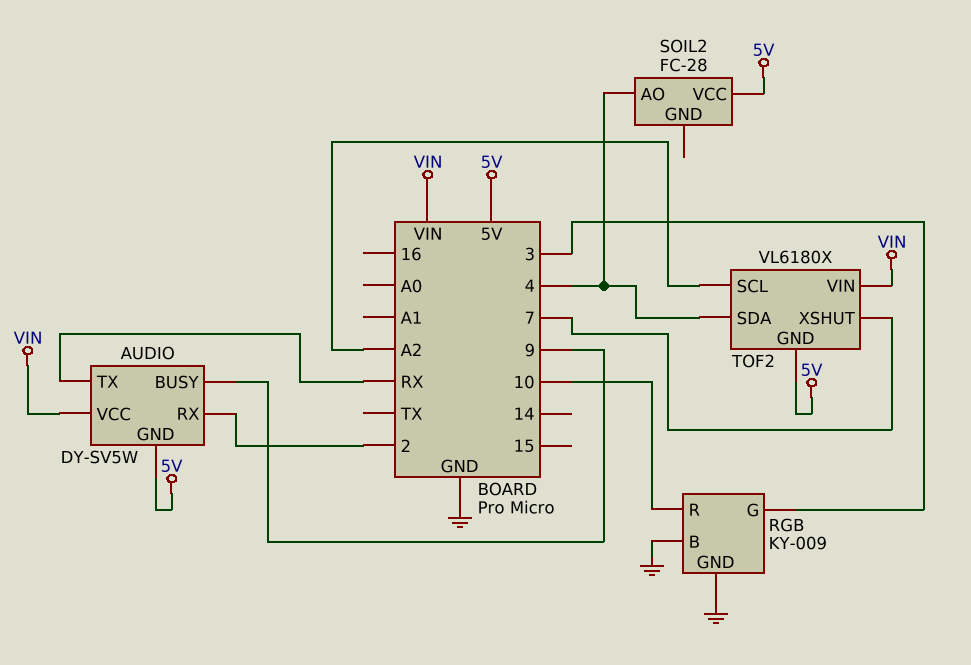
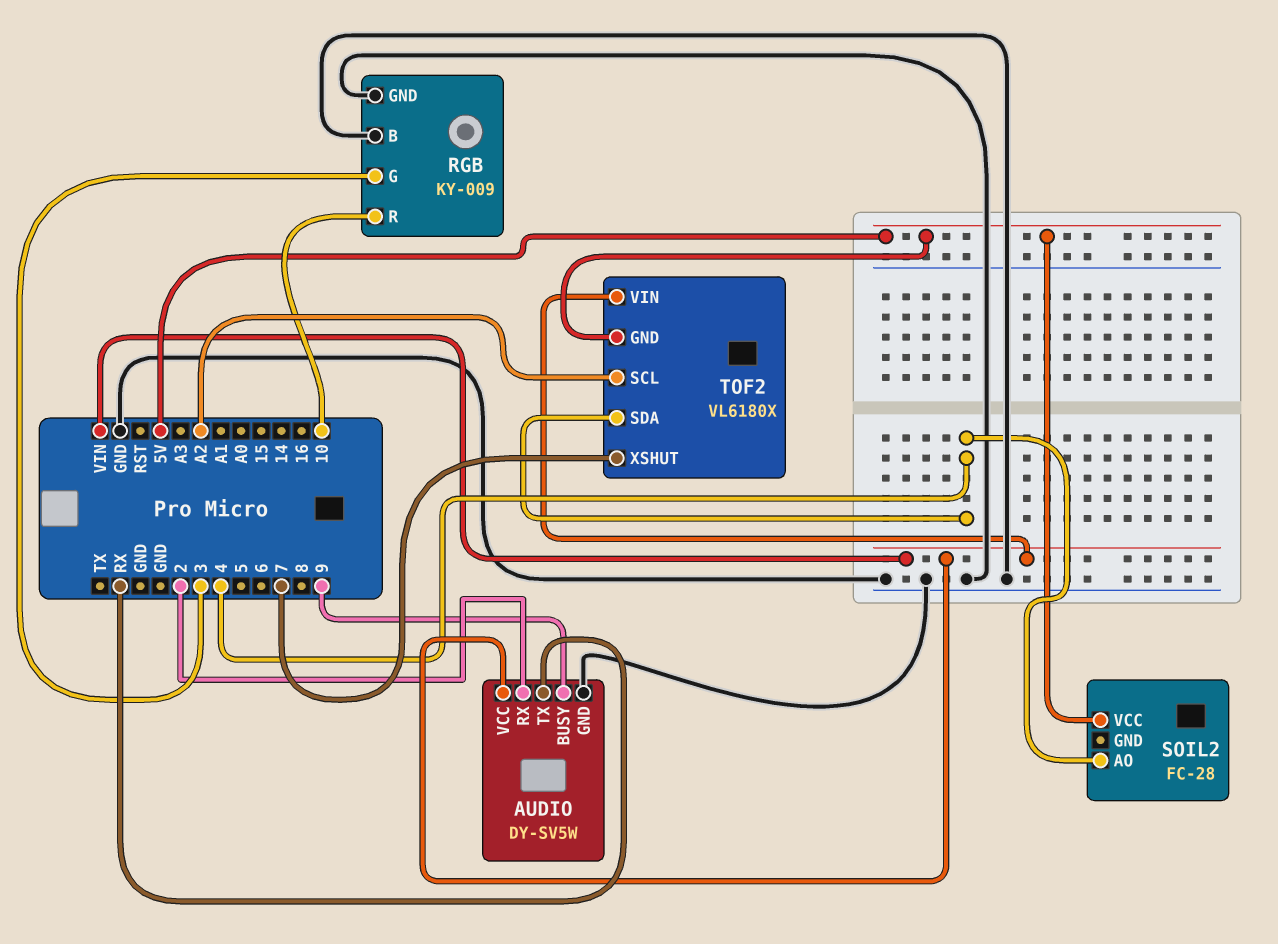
AUDIO pin GND: 5V -> GND

